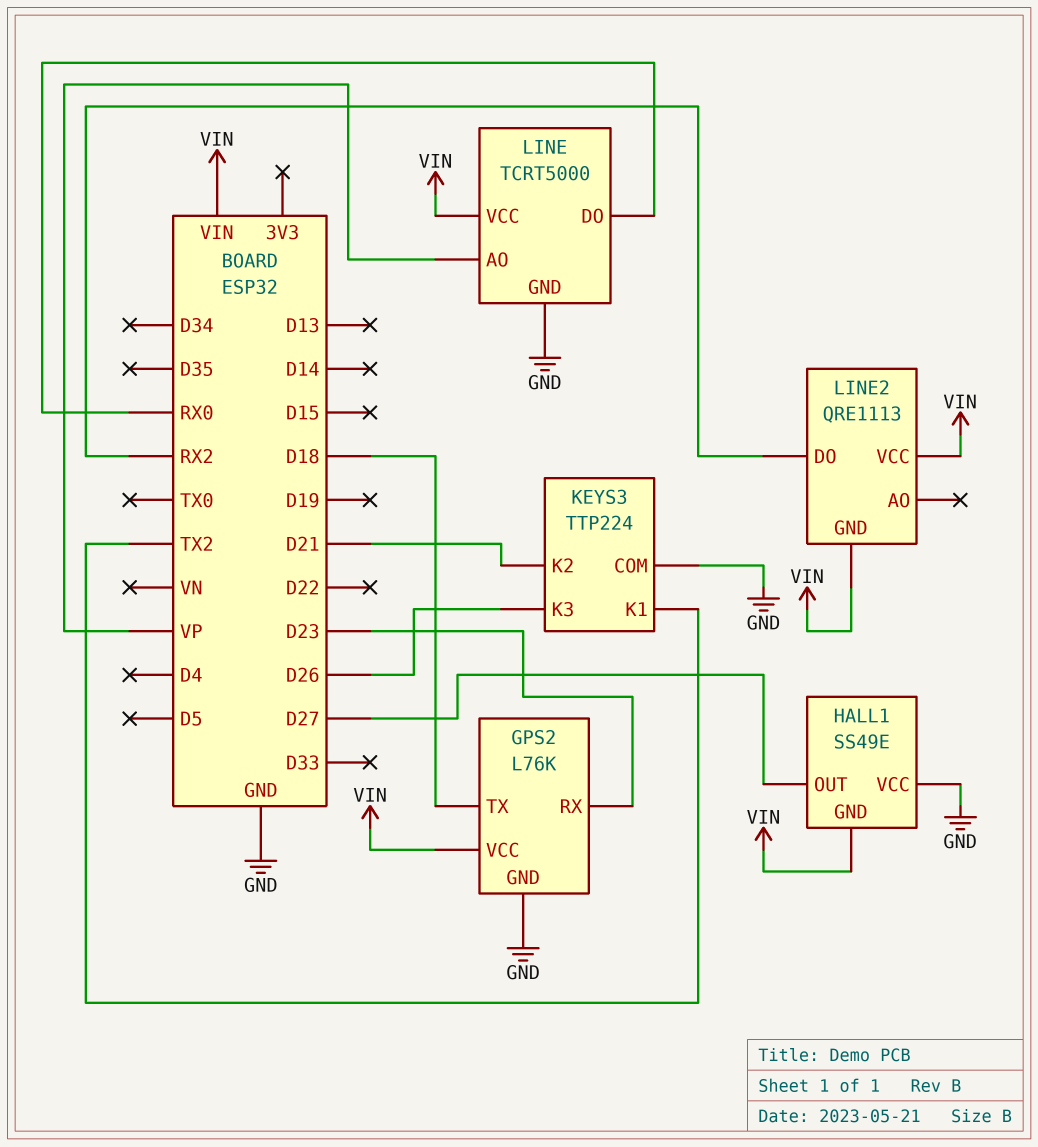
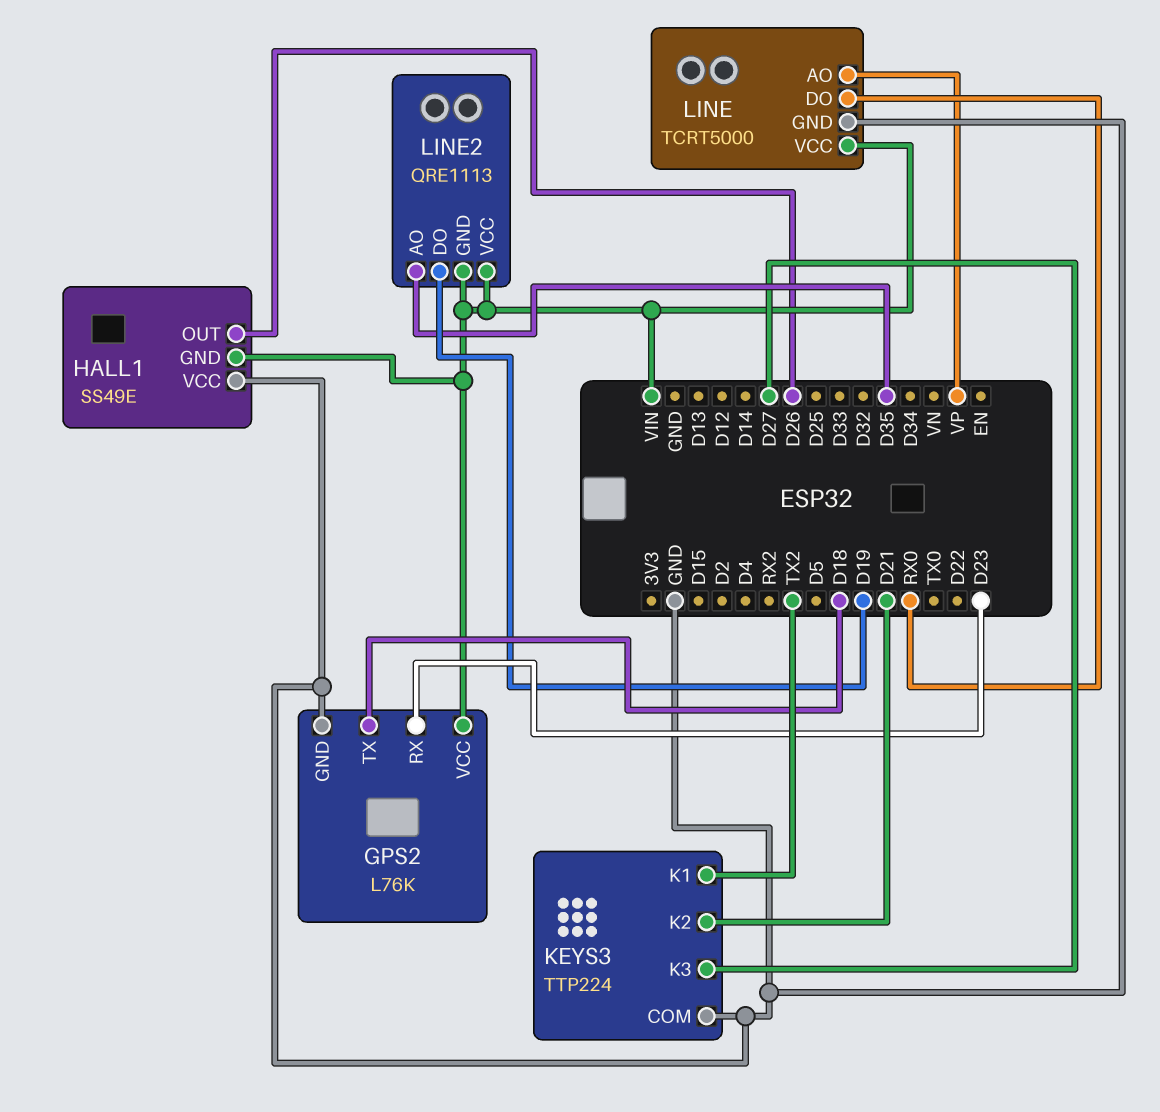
HALL1 pin OUT: D27 -> D26
KEYS3 pin K3: D26 -> D27
LINE2 pin AO: none -> D35
LINE2 pin DO: RX2 -> D19

